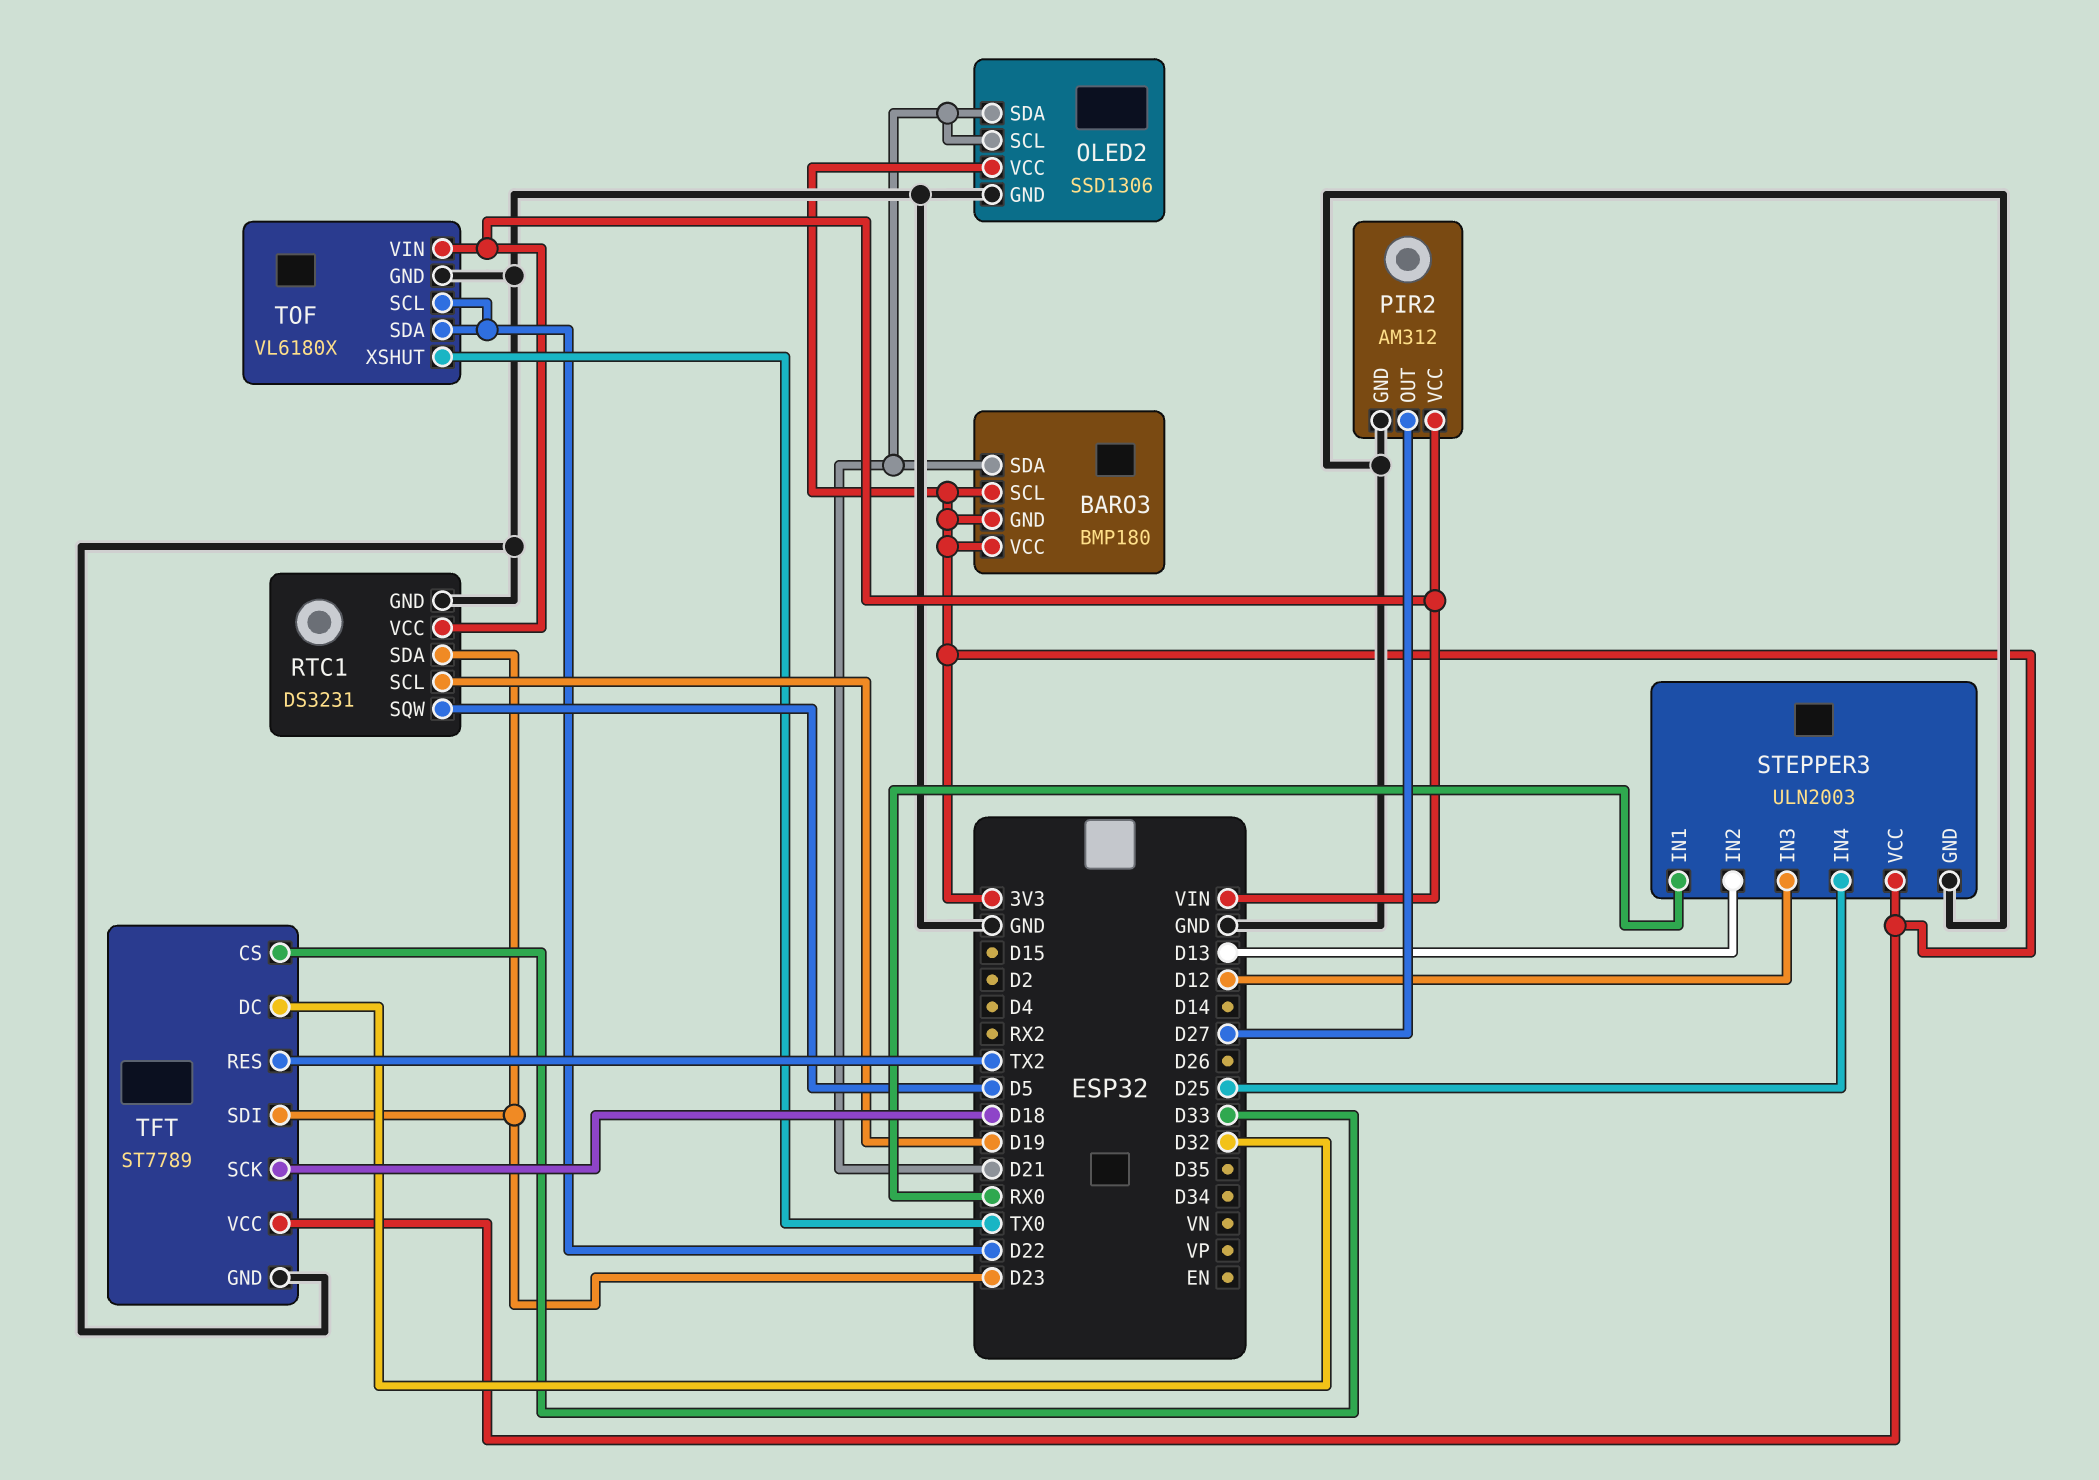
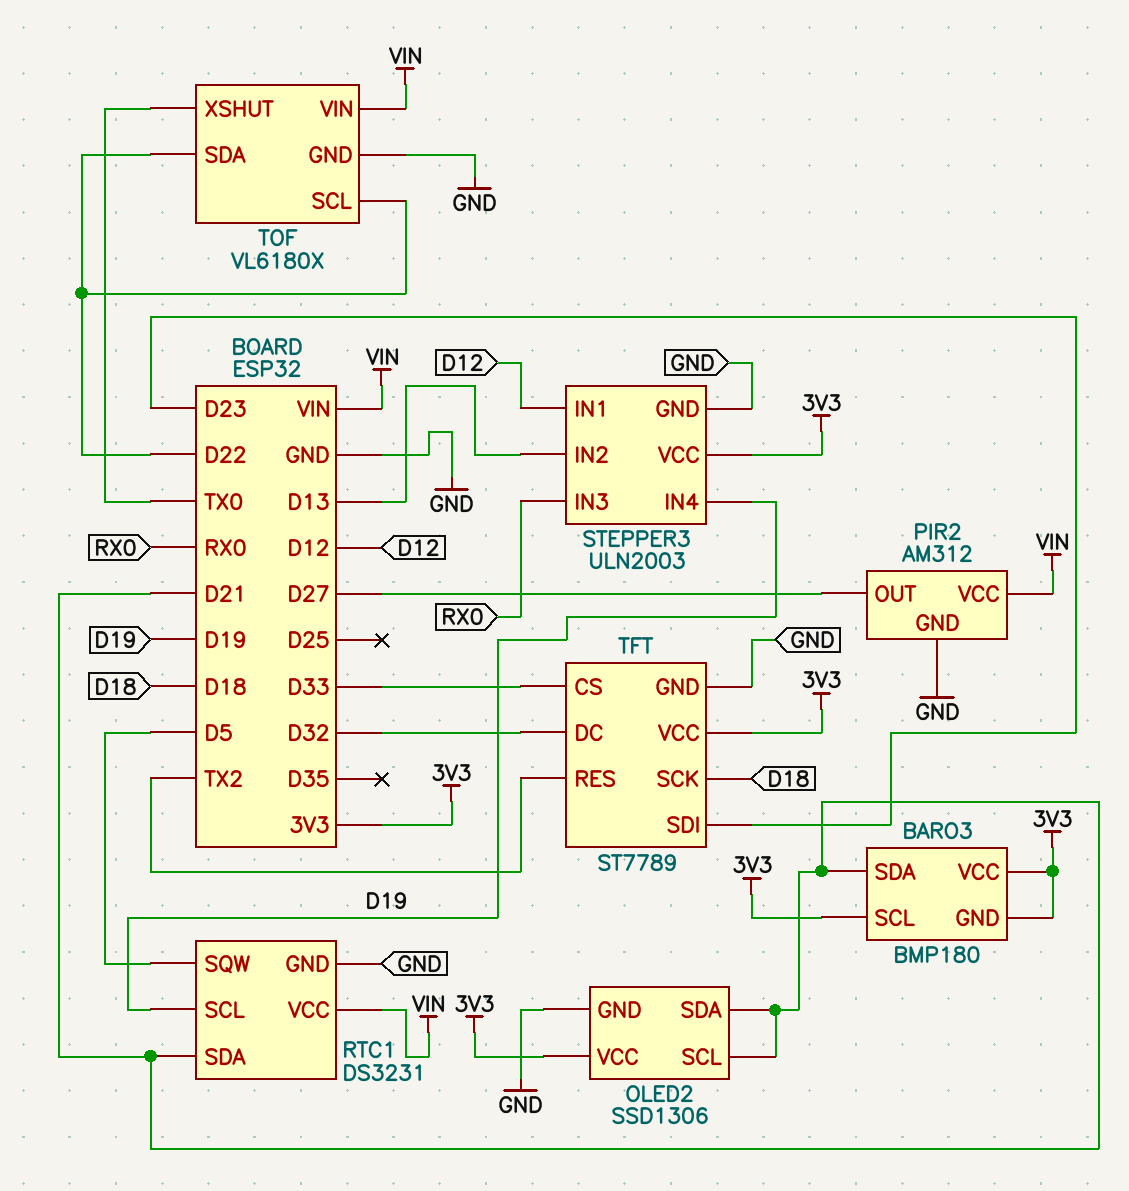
RTC1 pin SDA: D23 -> D21
STEPPER3 pin IN1: RX0 -> D12
STEPPER3 pin IN3: D12 -> RX0
STEPPER3 pin IN4: D25 -> D19

